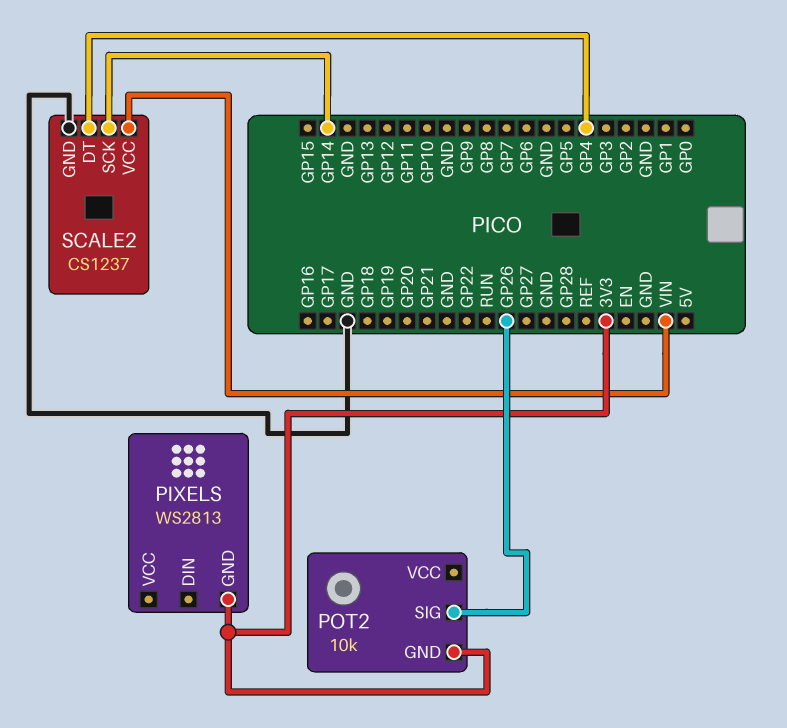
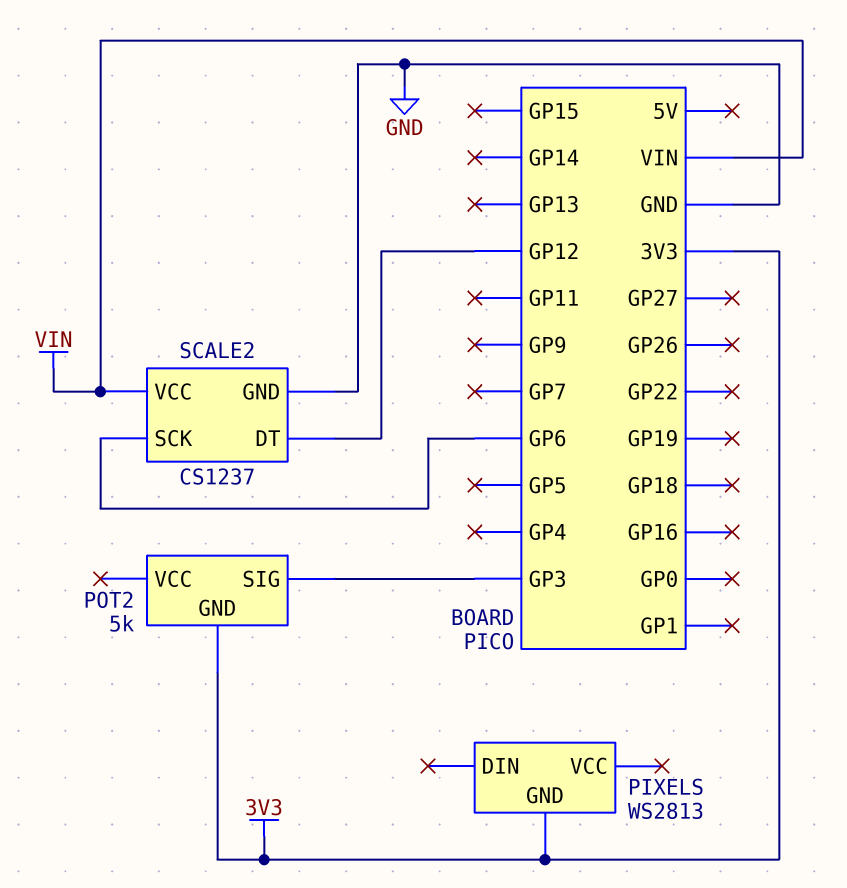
POT2: 10k -> 5k
POT2 pin SIG: GP26 -> GP3
SCALE2 pin DT: GP4 -> GP12
SCALE2 pin SCK: GP14 -> GP6

